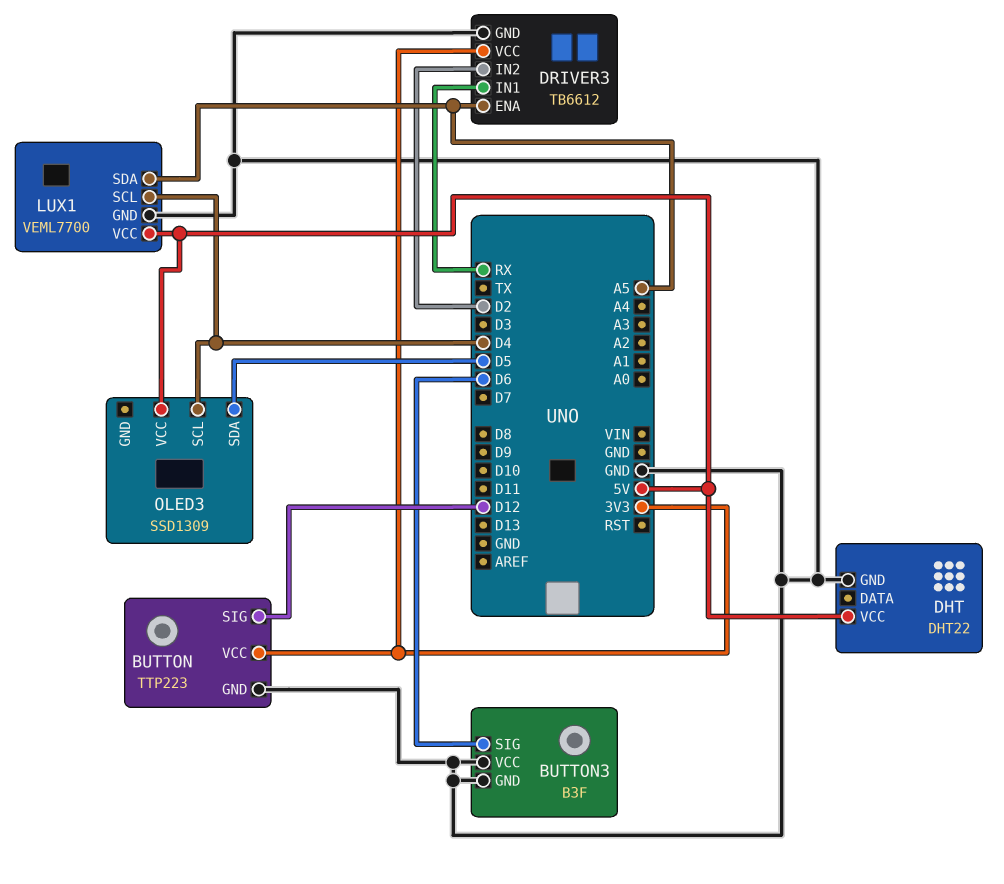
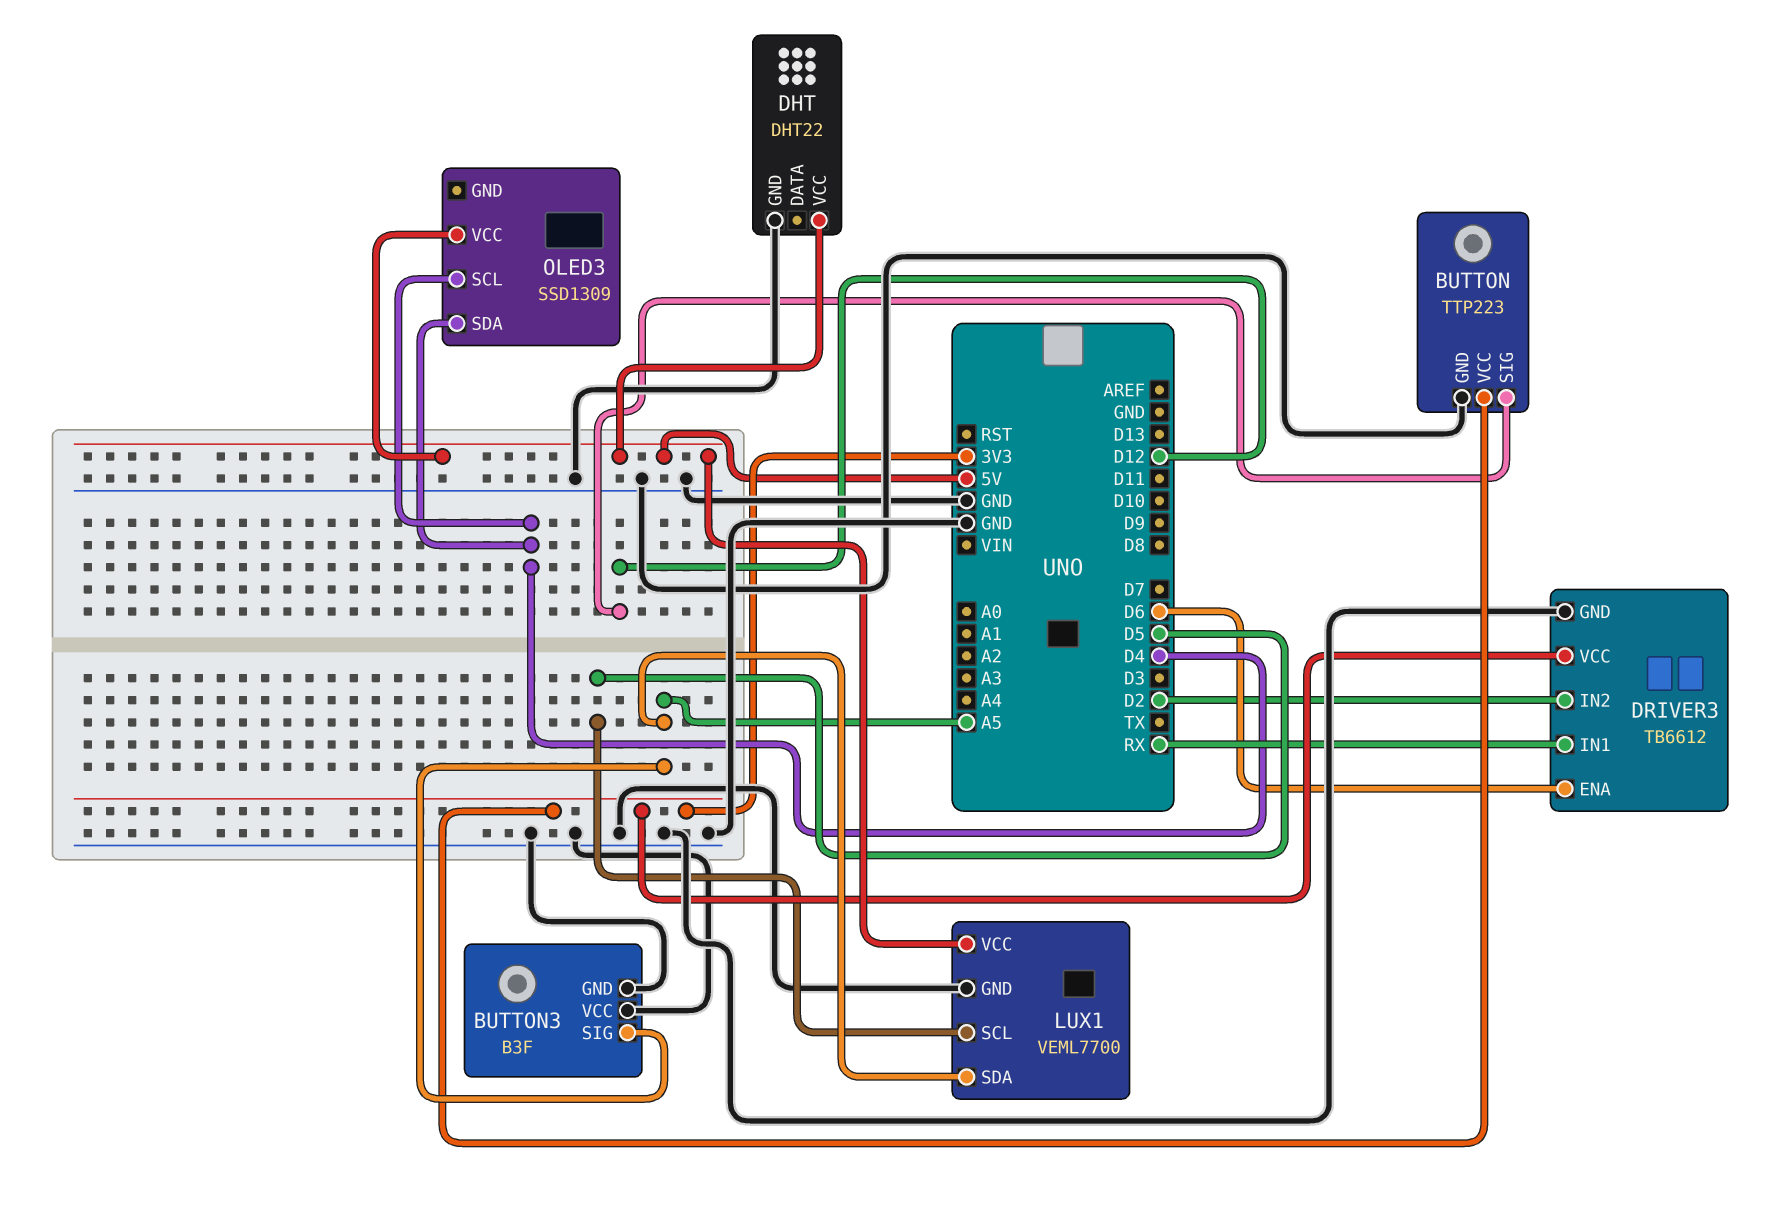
BUTTON3 pin SIG: D6 -> A5
DRIVER3 pin ENA: A5 -> D6
LUX1 pin SCL: D4 -> D5
OLED3 pin SDA: D5 -> D4

